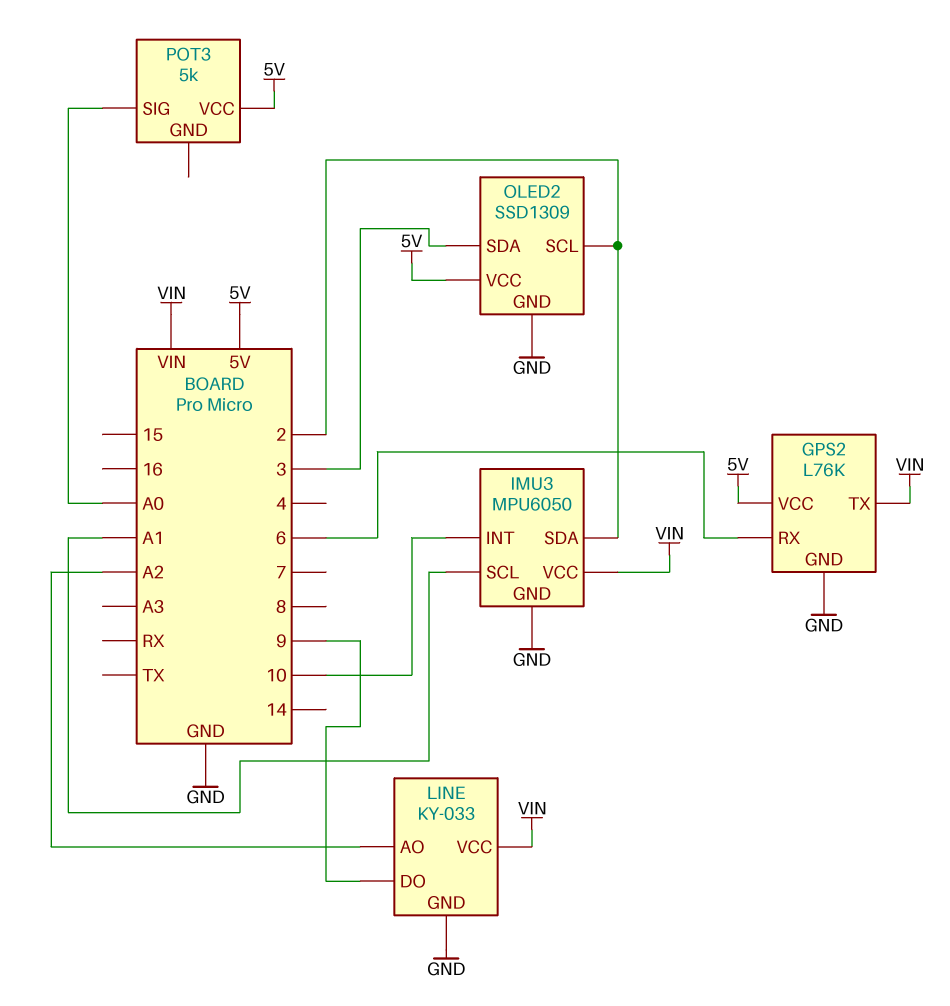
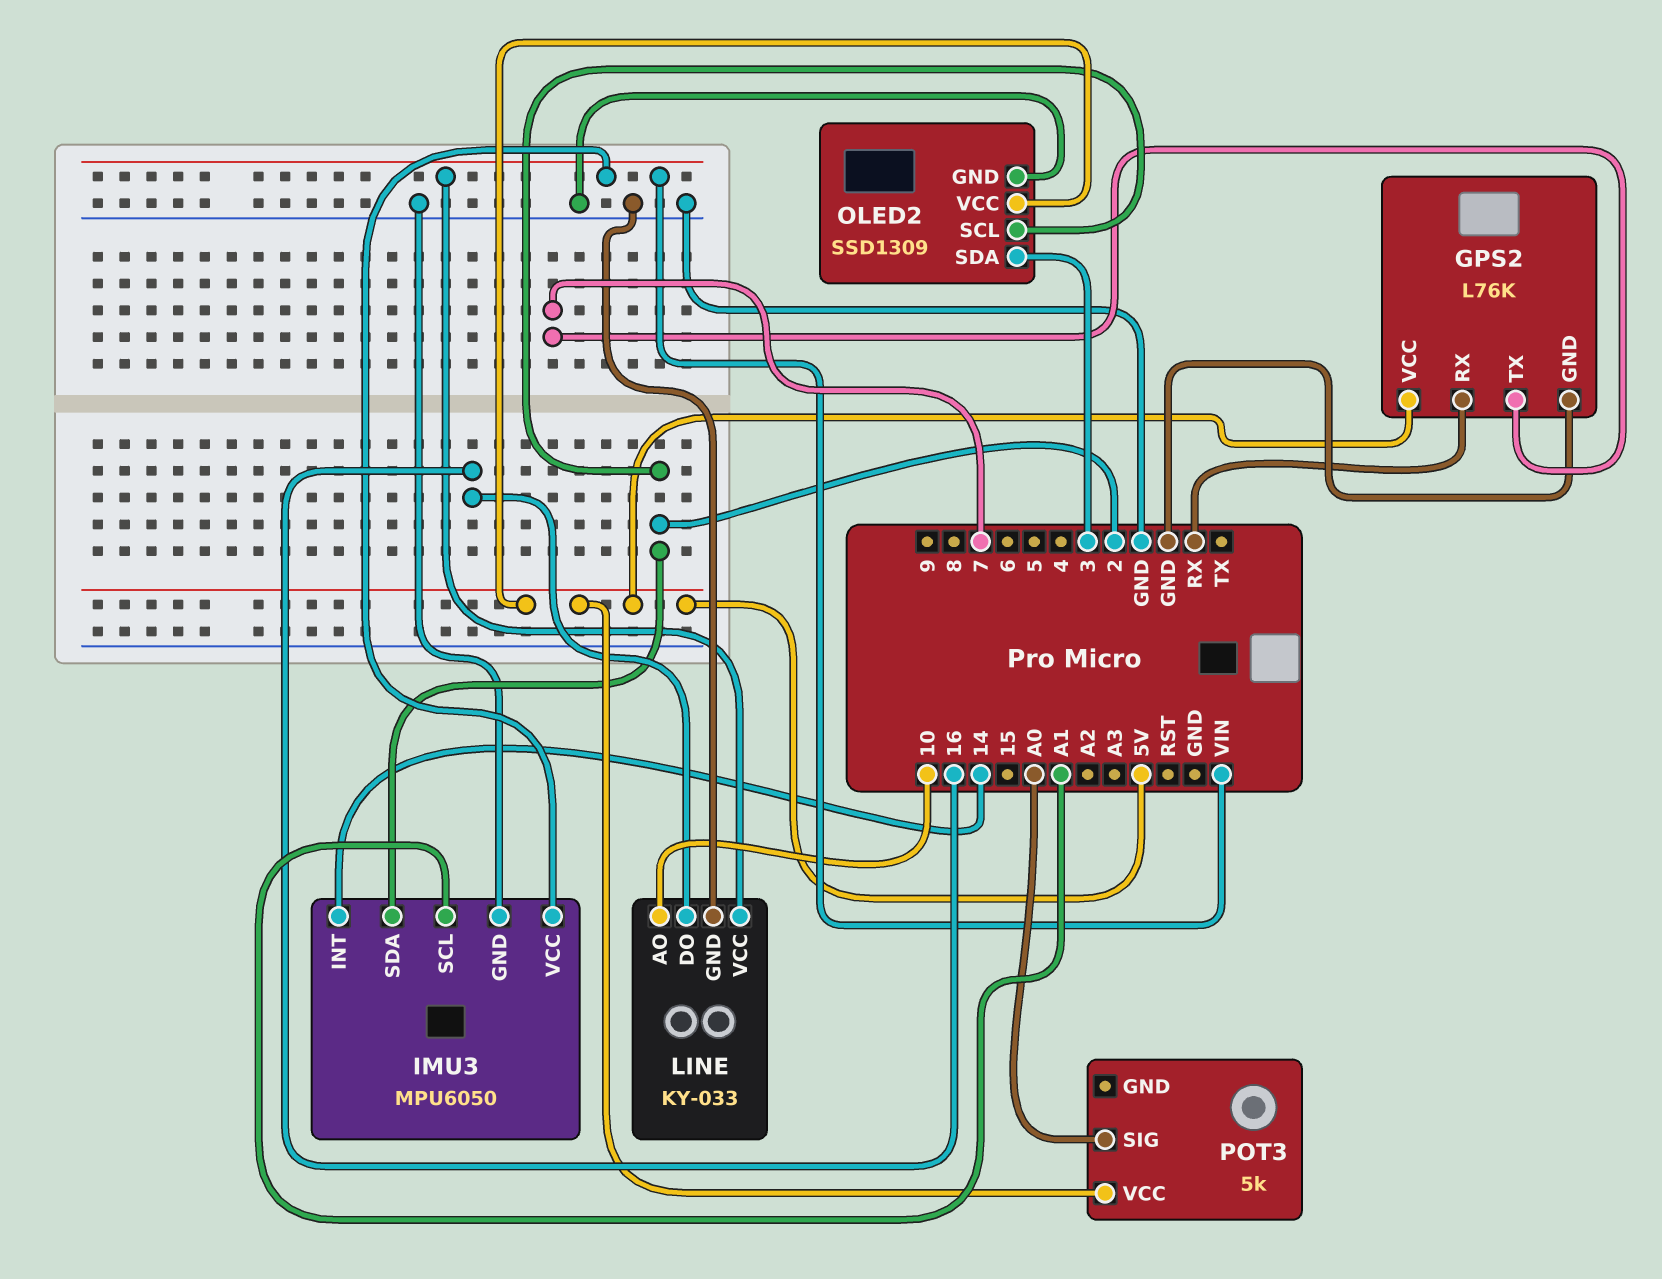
GPS2 pin RX: 6 -> RX
GPS2 pin TX: VIN -> 7
IMU3 pin INT: 10 -> 14
LINE pin AO: A2 -> 10
LINE pin DO: 9 -> 16

